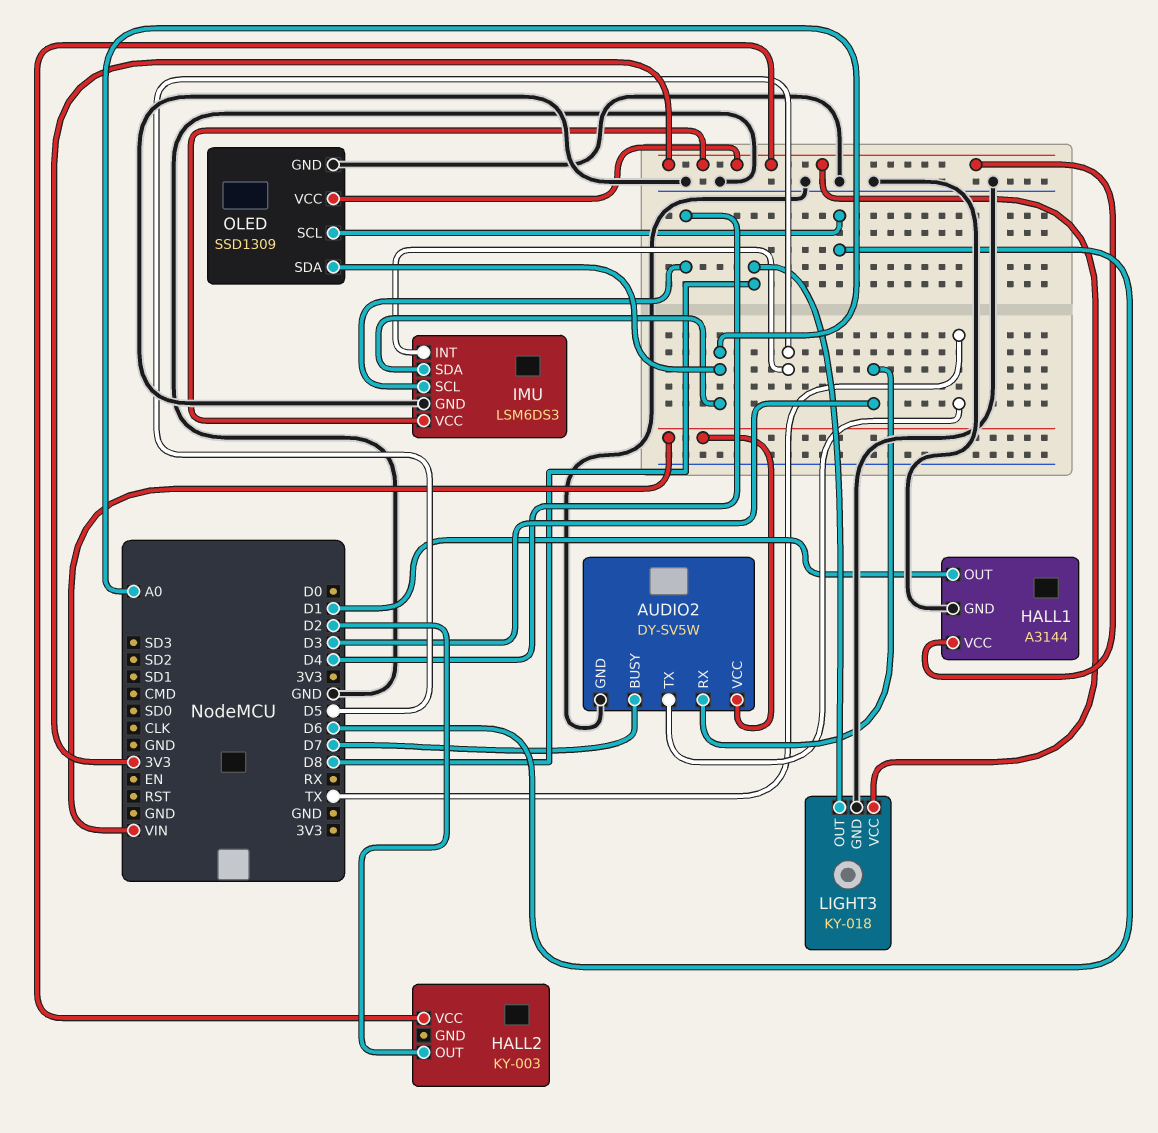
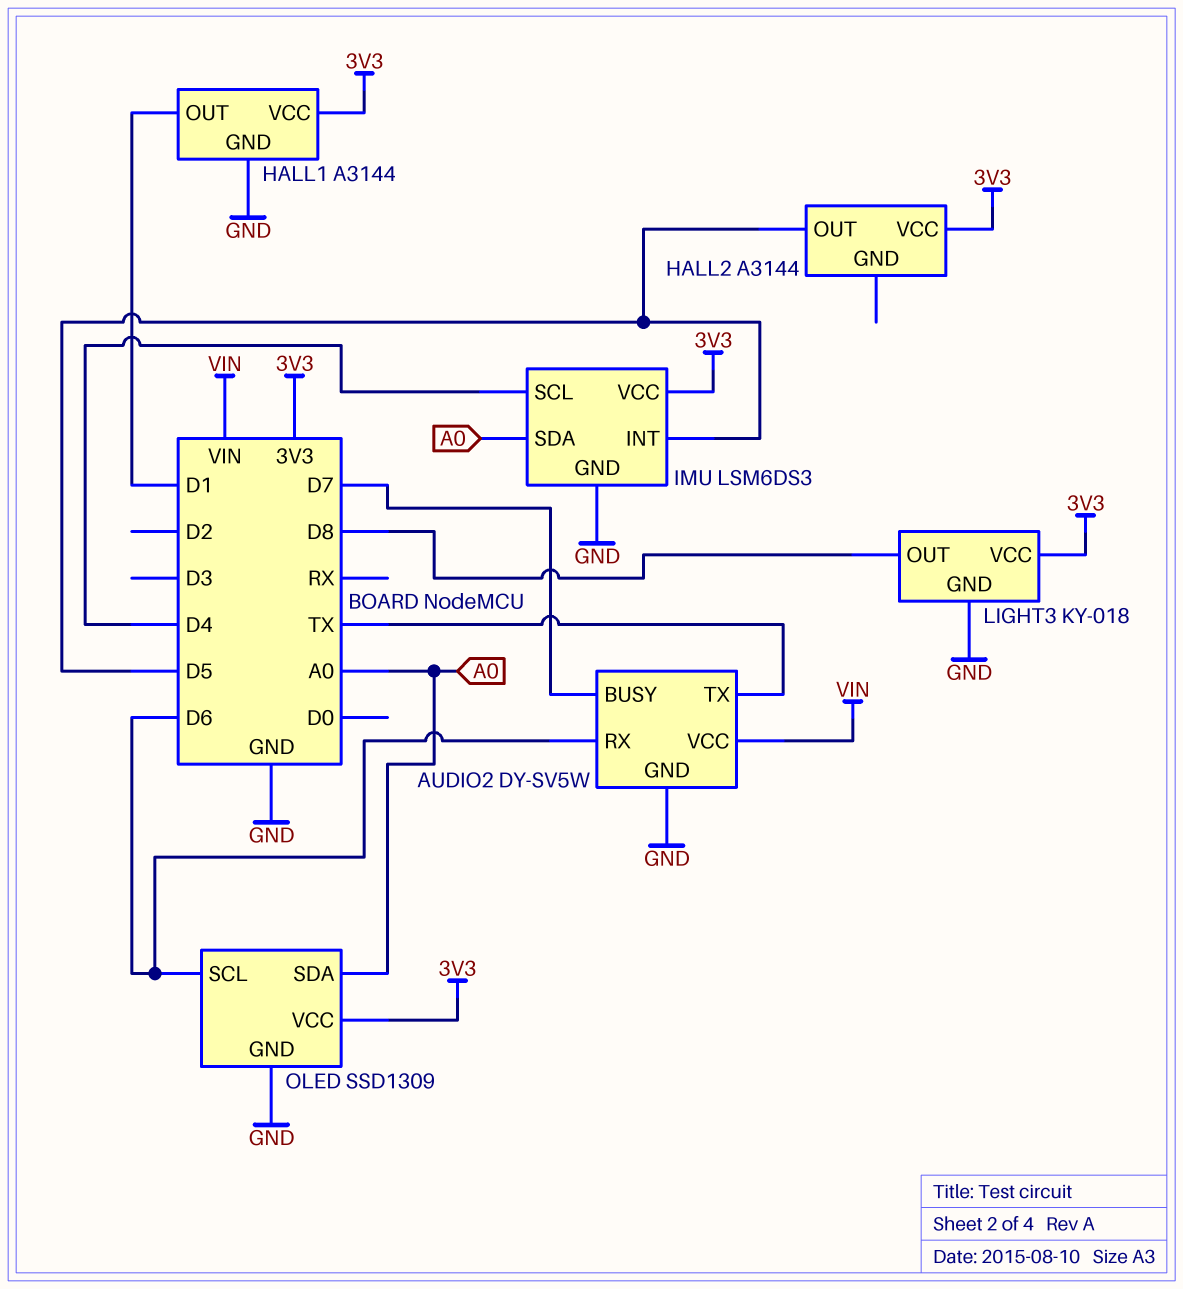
AUDIO2 pin RX: D3 -> D6
HALL2: KY-003 -> A3144
HALL2 pin OUT: D2 -> D5

